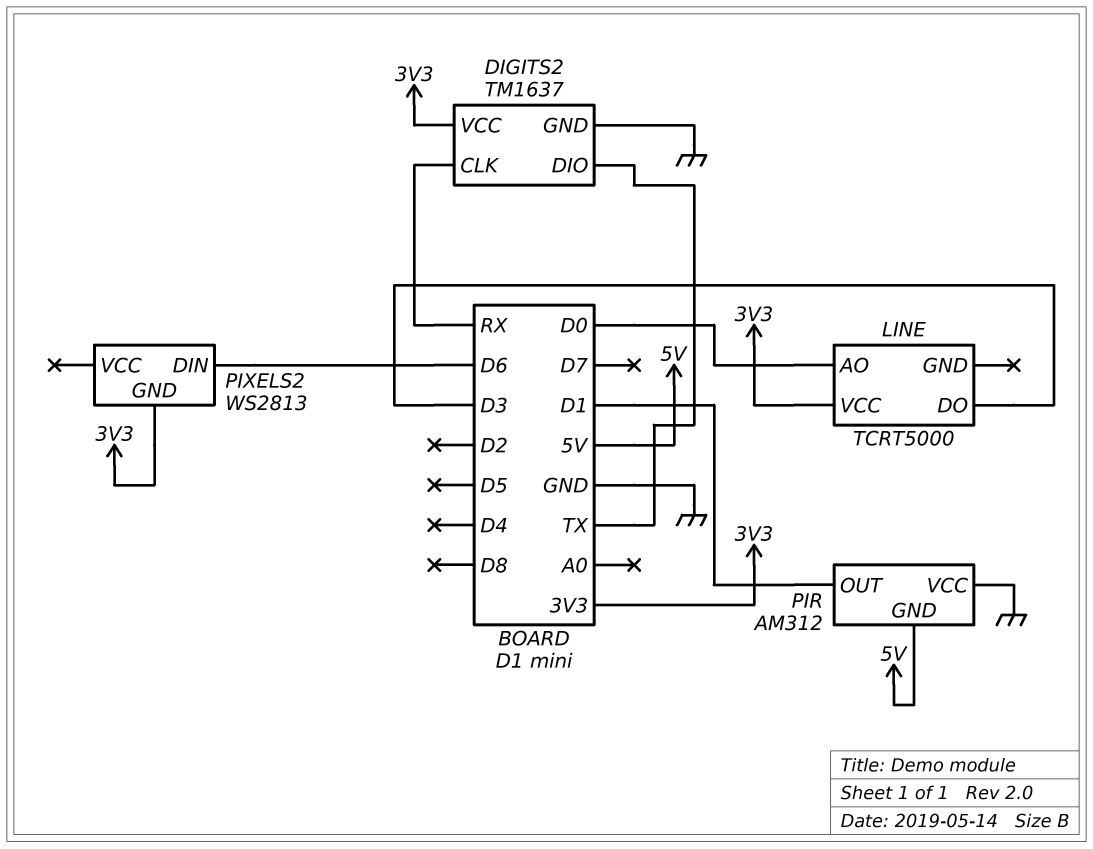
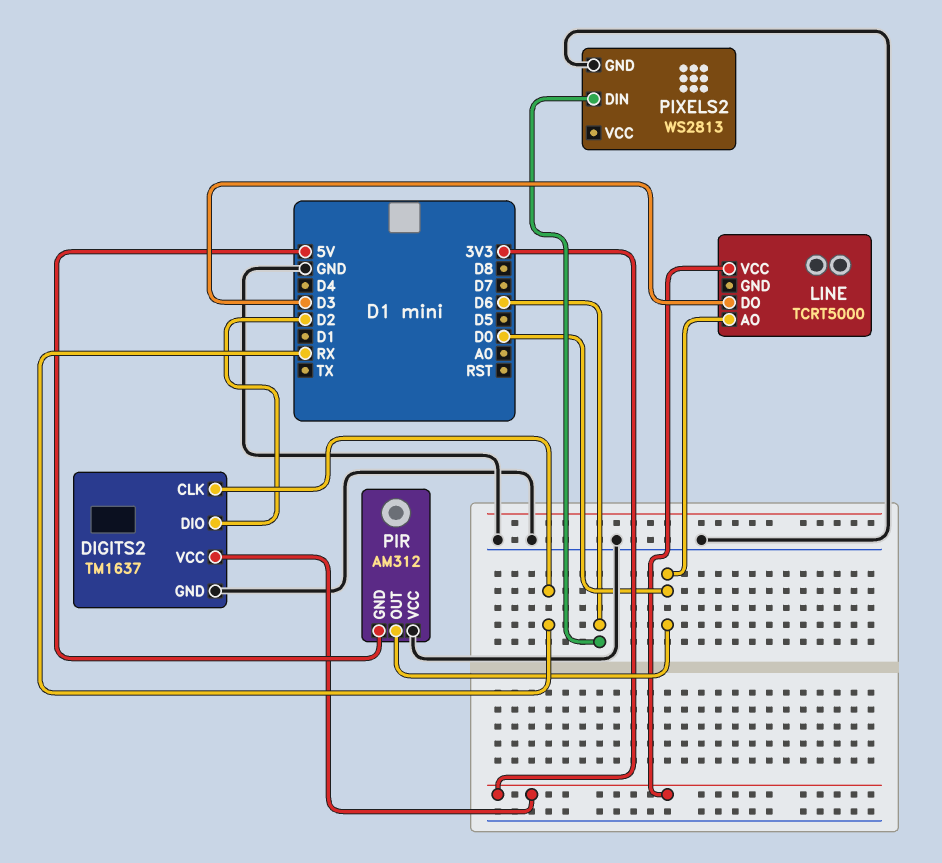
DIGITS2 pin DIO: TX -> D2
PIR pin OUT: D1 -> D0
PIXELS2 pin GND: 3V3 -> GND

